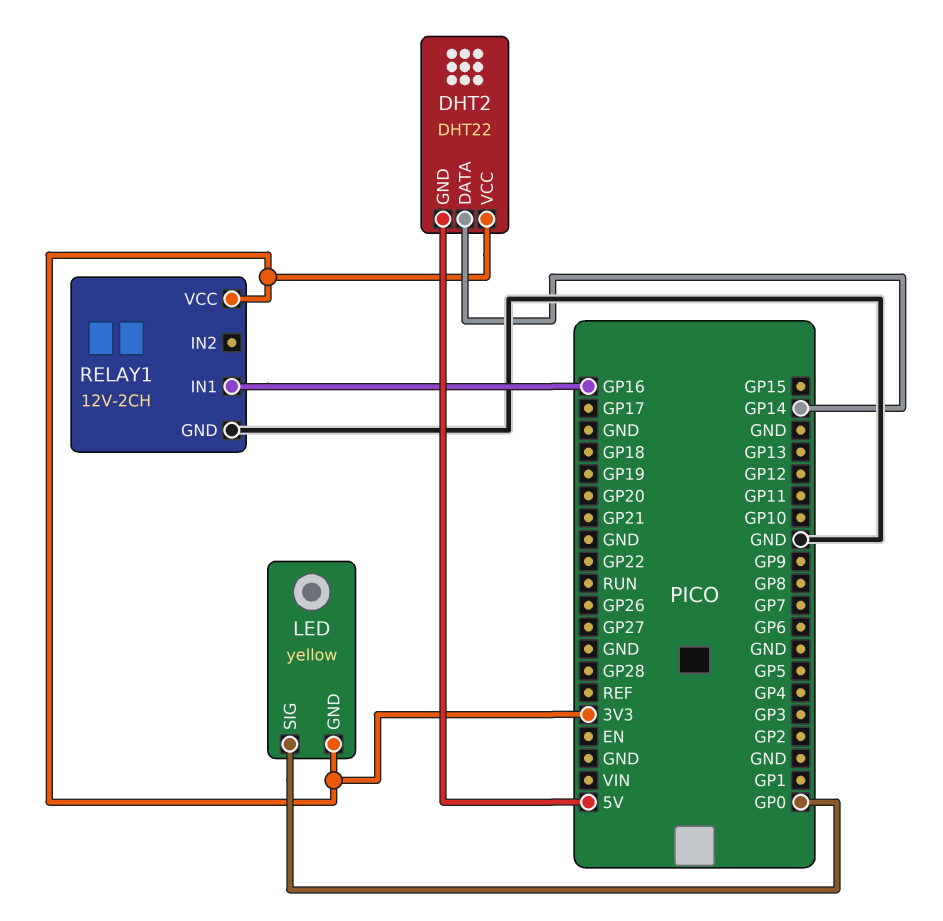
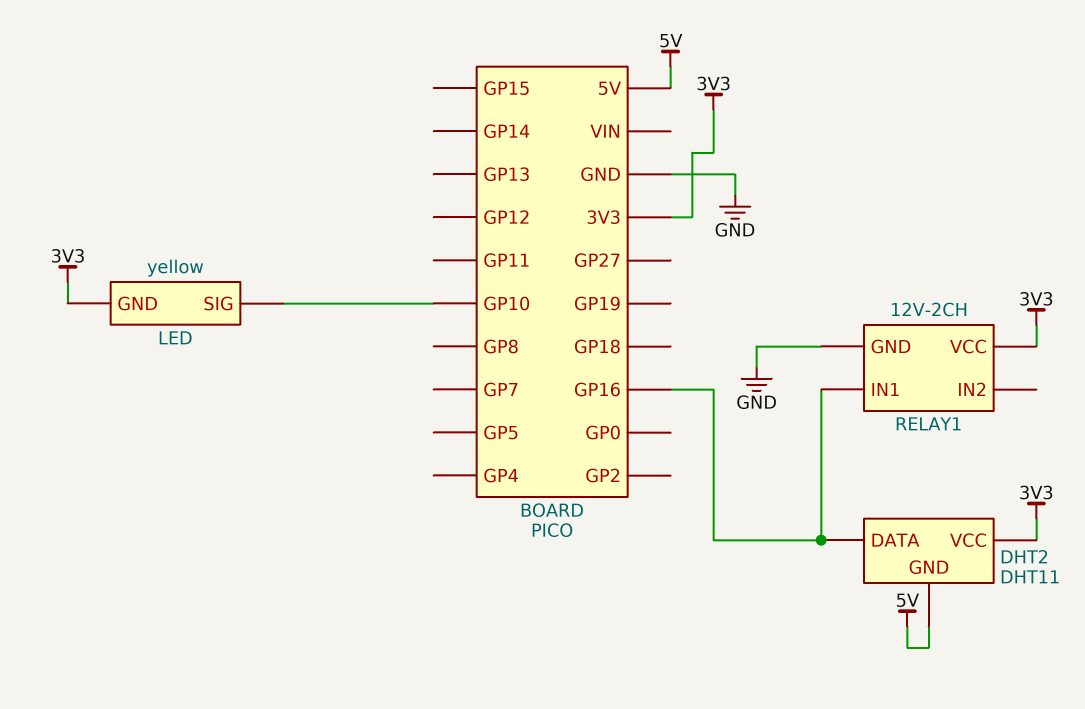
DHT2: DHT22 -> DHT11
DHT2 pin DATA: GP14 -> GP16
LED pin SIG: GP0 -> GP10

